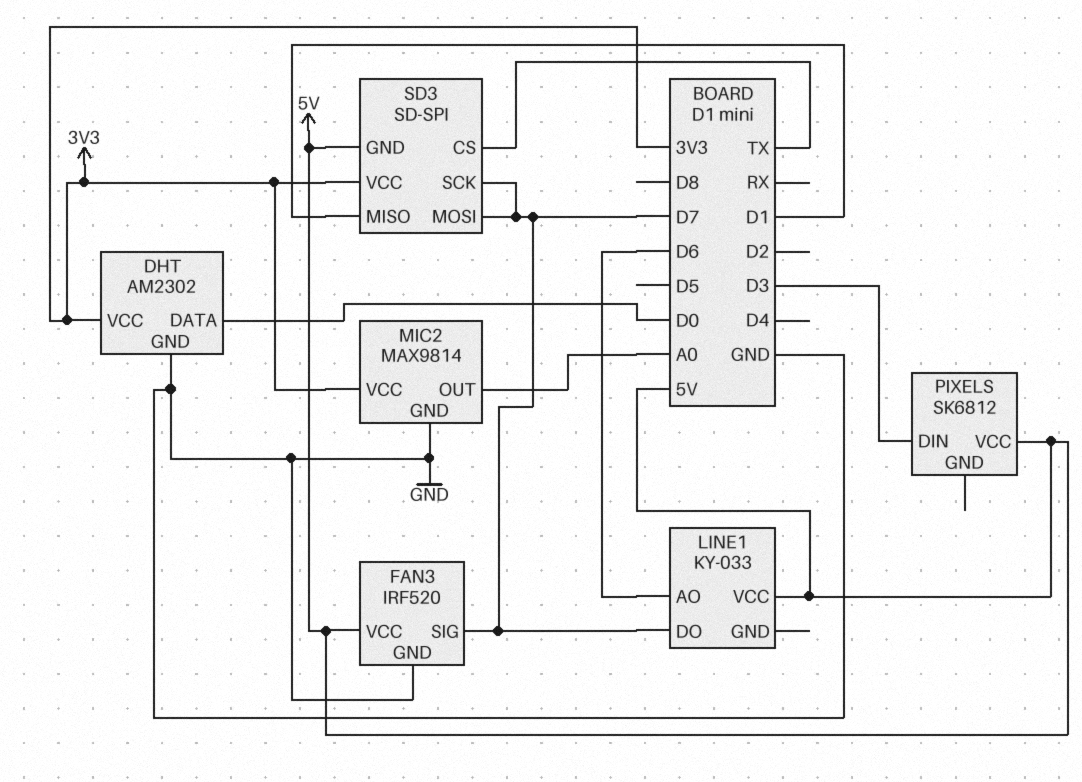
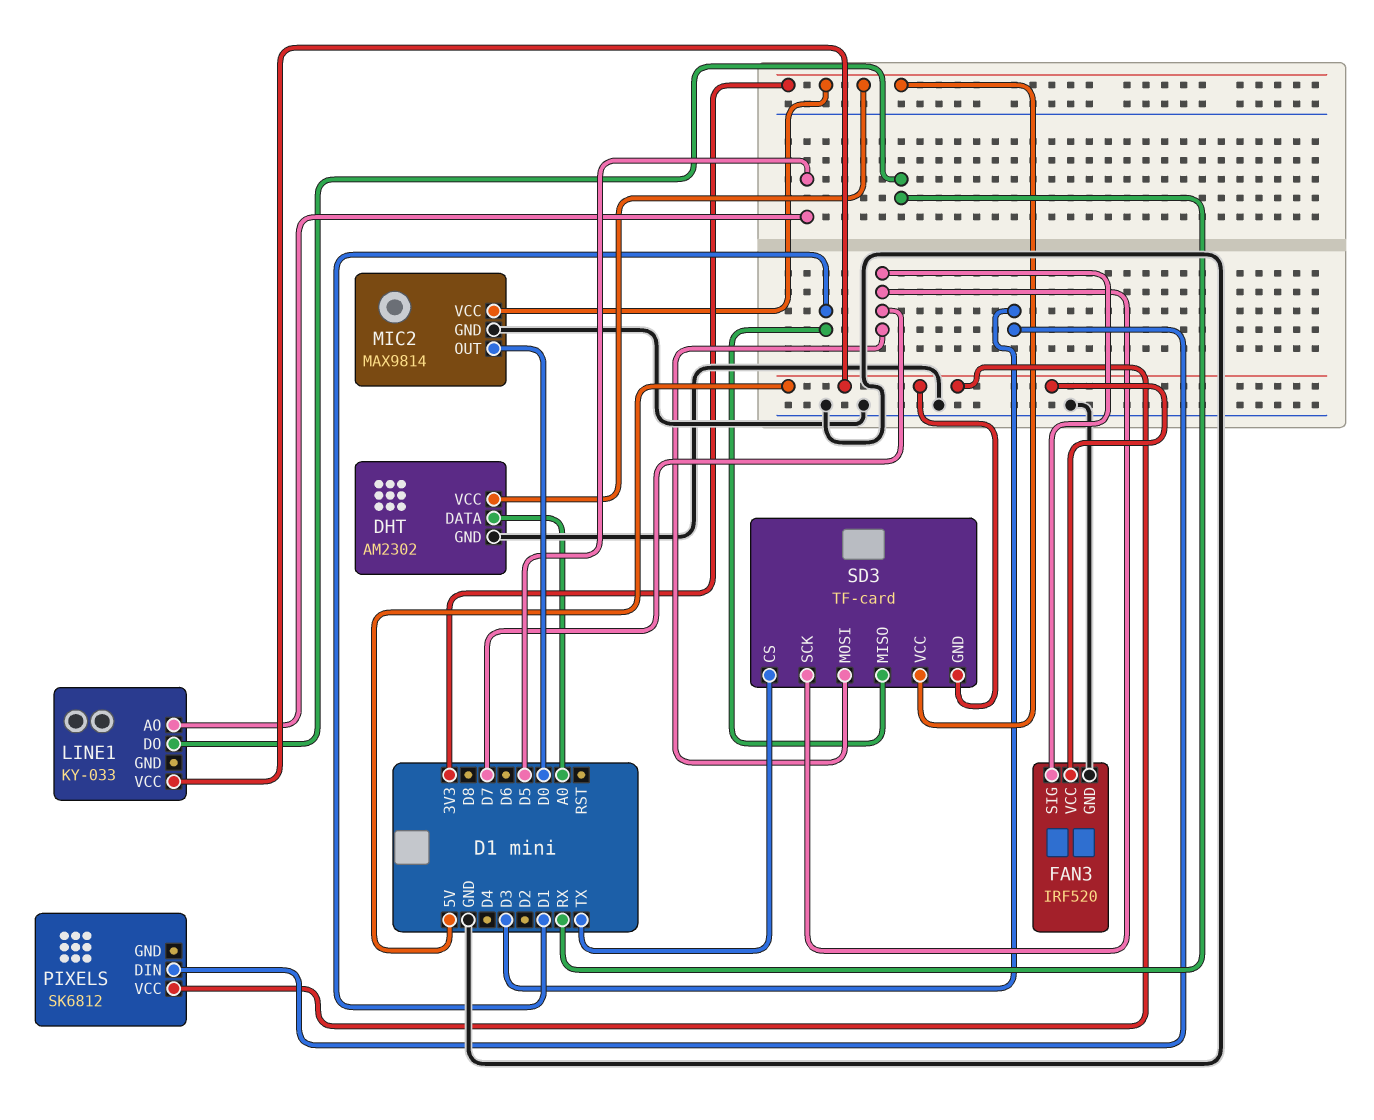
DHT pin DATA: D0 -> A0
LINE1 pin AO: D6 -> D5
LINE1 pin DO: D7 -> RX
MIC2 pin OUT: A0 -> D0
SD3: SD-SPI -> TF-card

